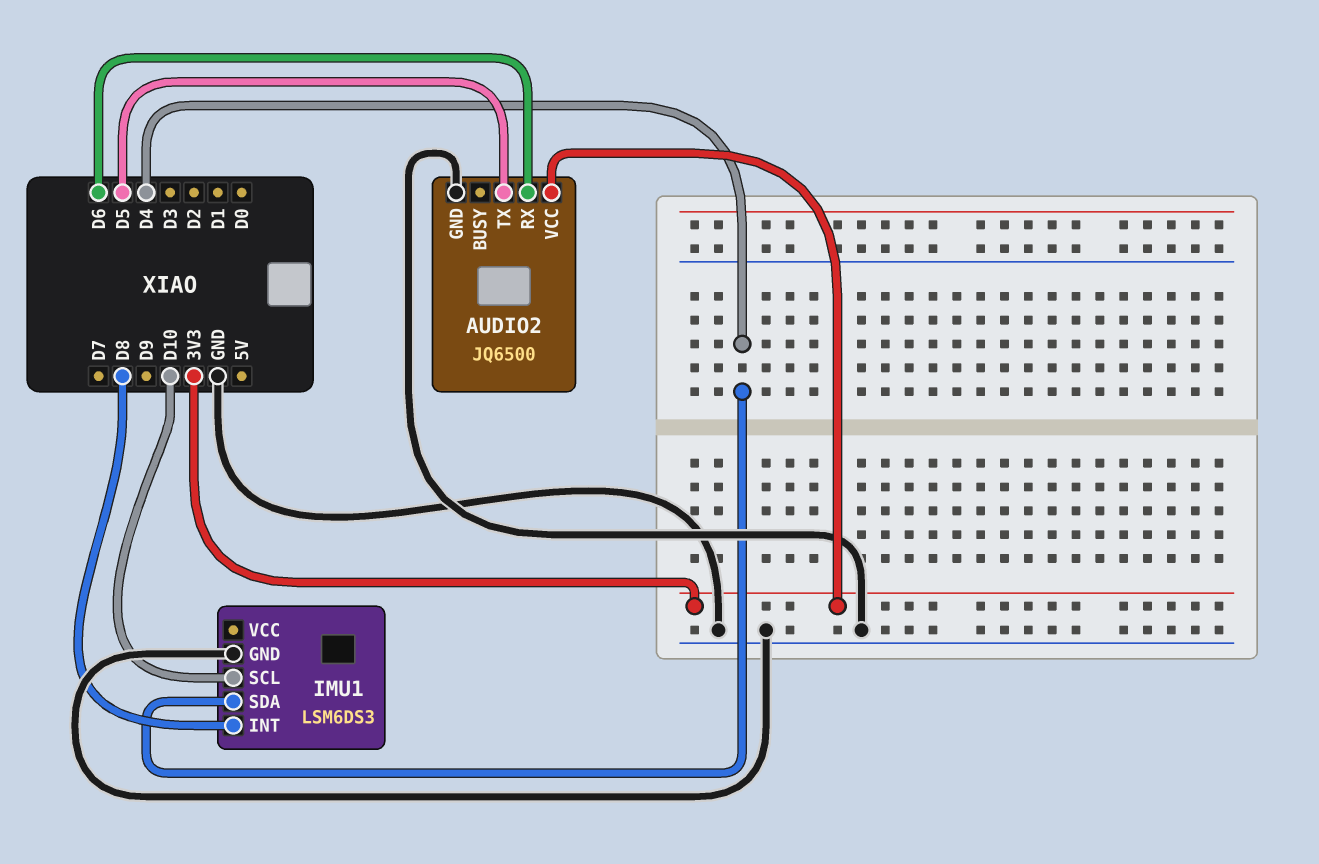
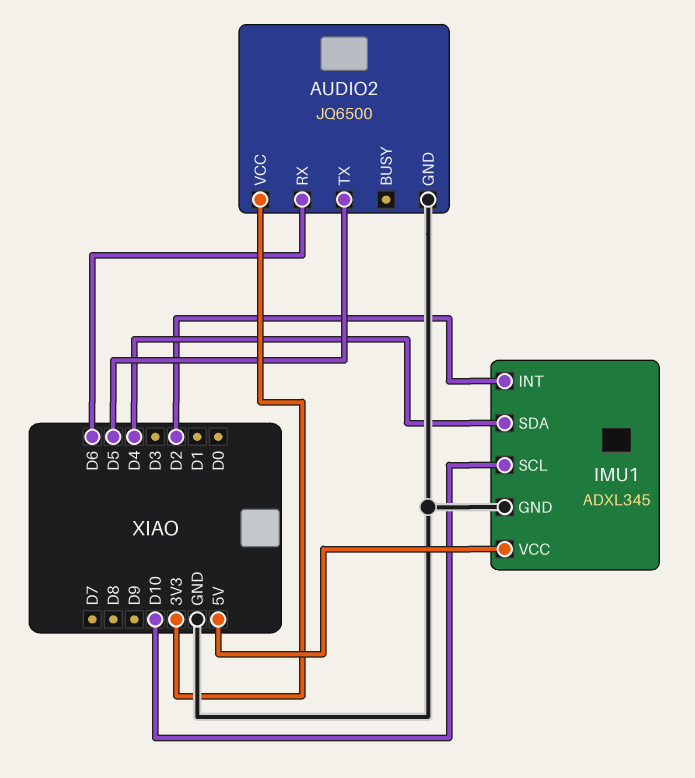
IMU1: LSM6DS3 -> ADXL345
IMU1 pin INT: D8 -> D2
IMU1 pin VCC: none -> 5V

